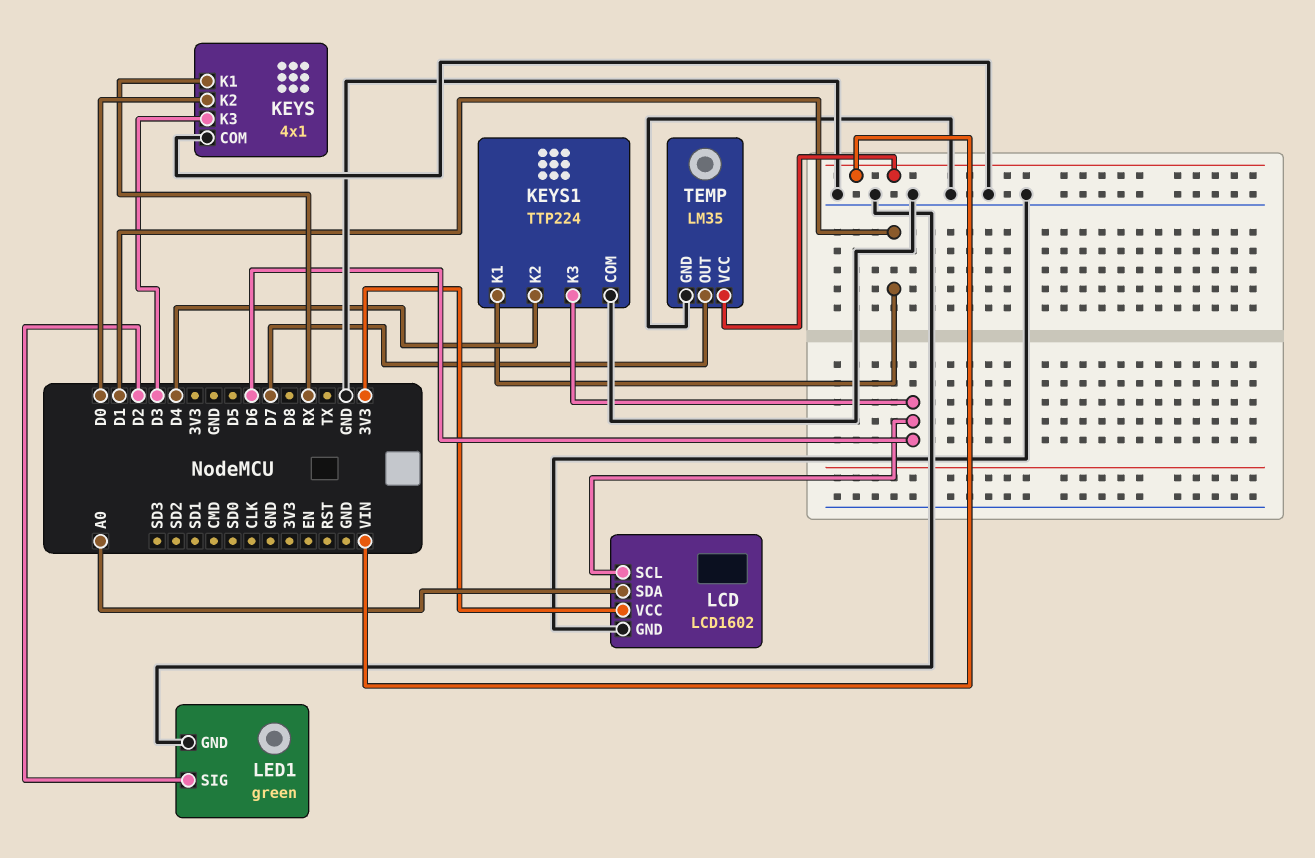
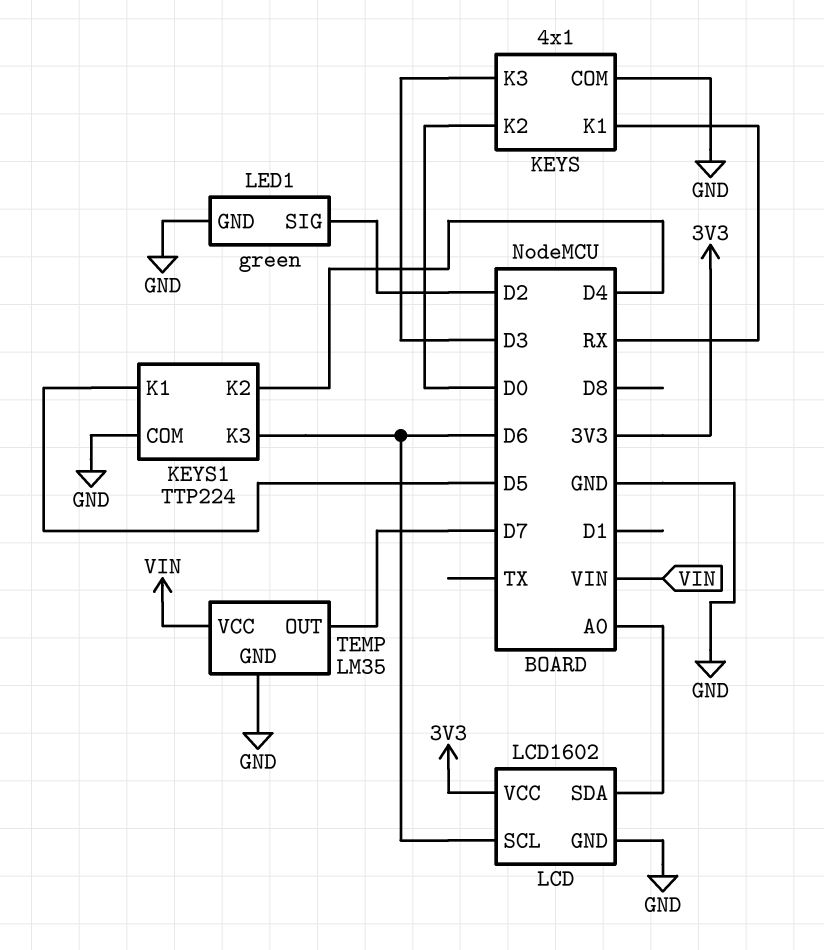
KEYS1 pin K1: D1 -> D5

